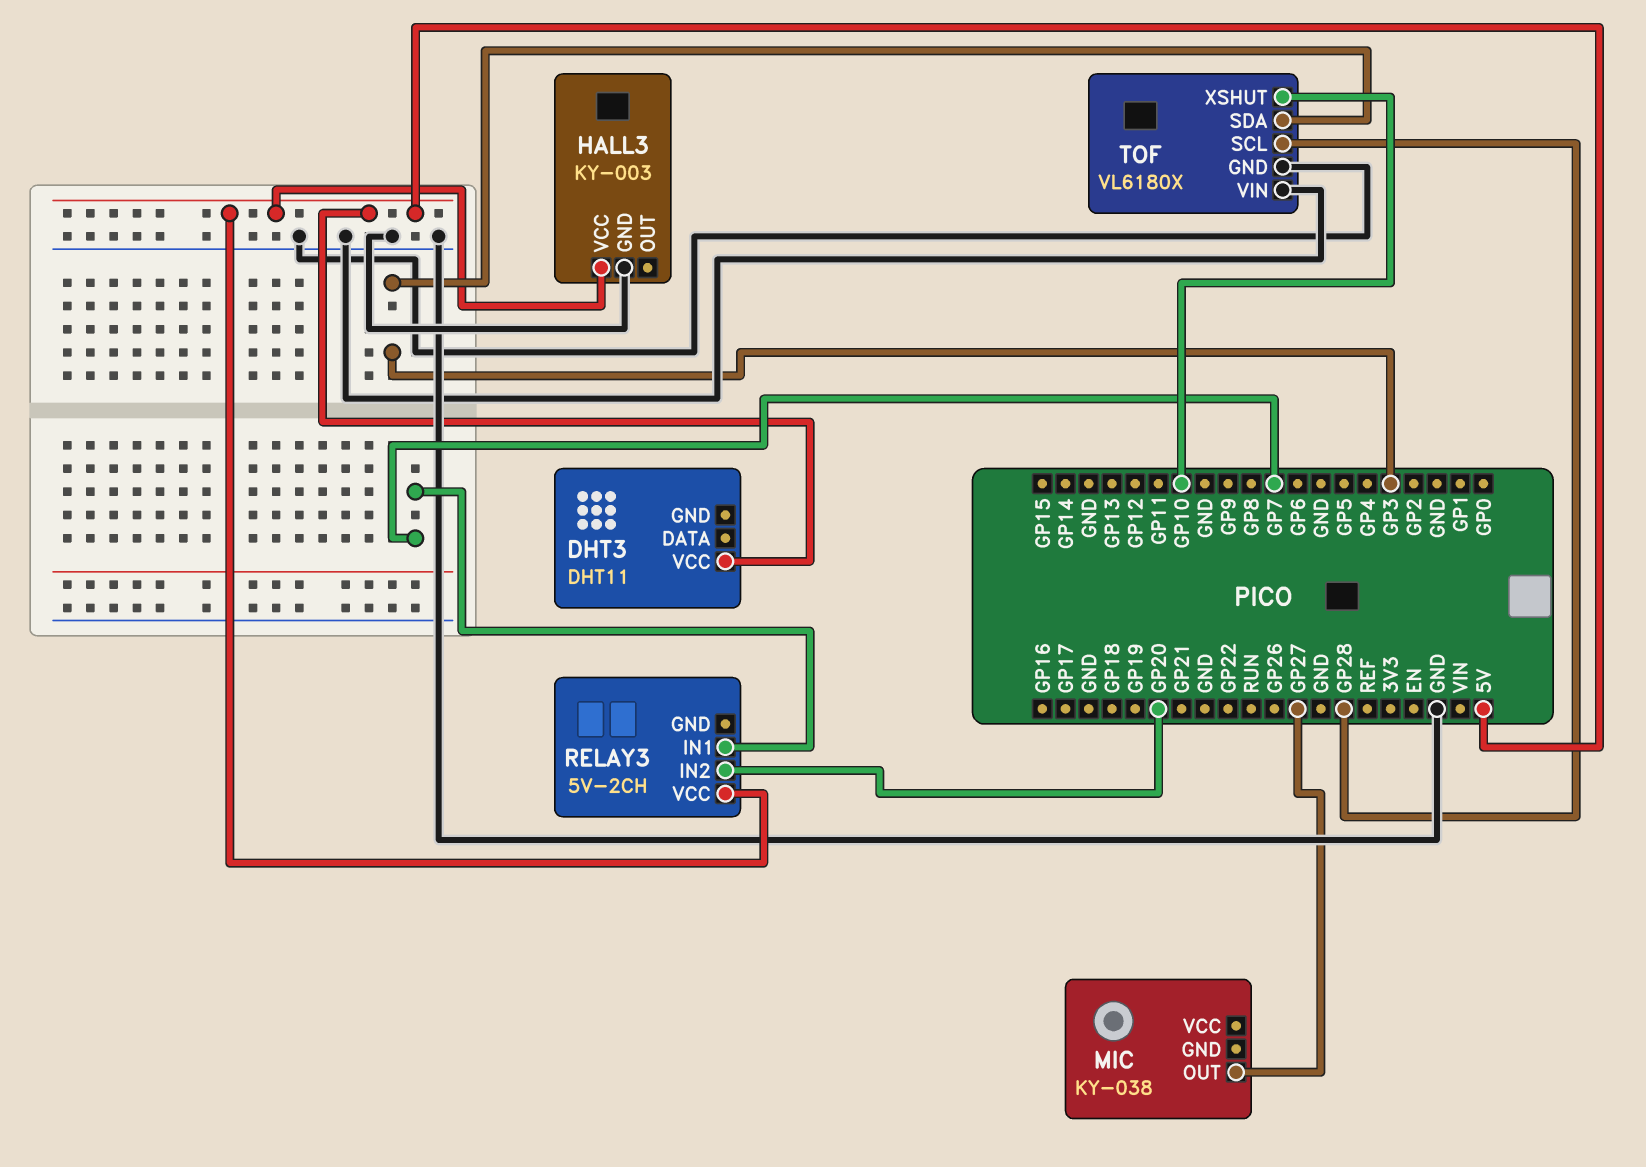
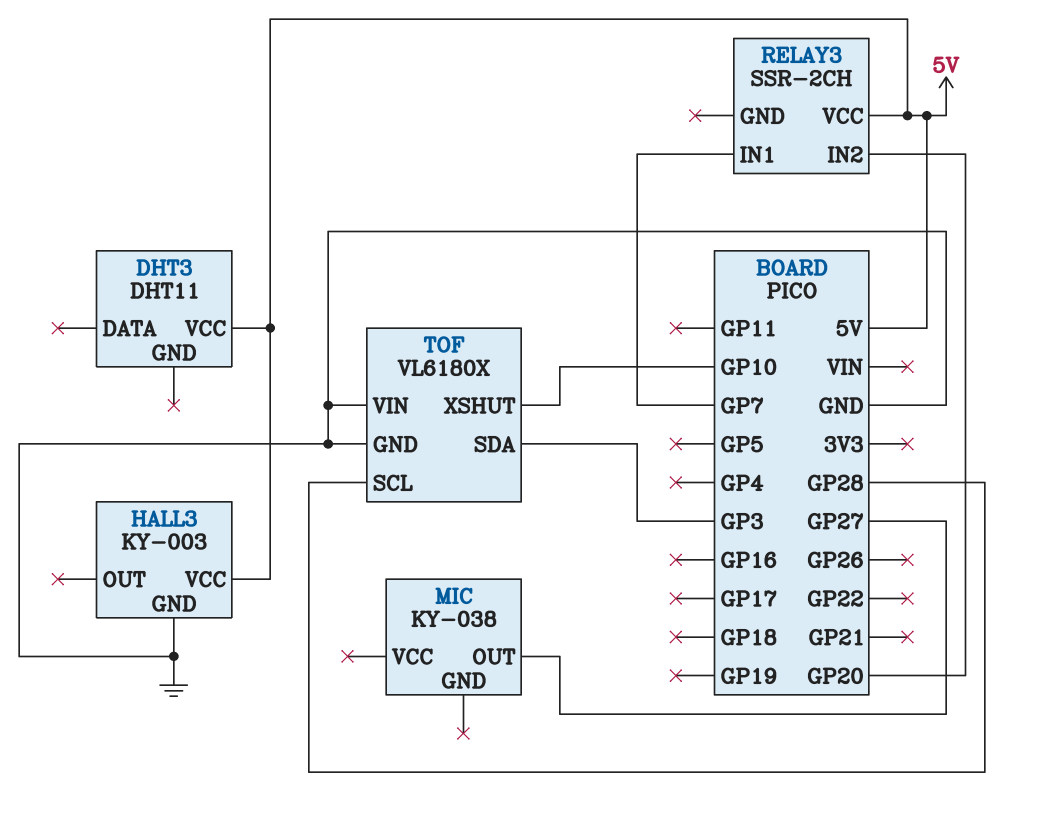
RELAY3: 5V-2CH -> SSR-2CH

